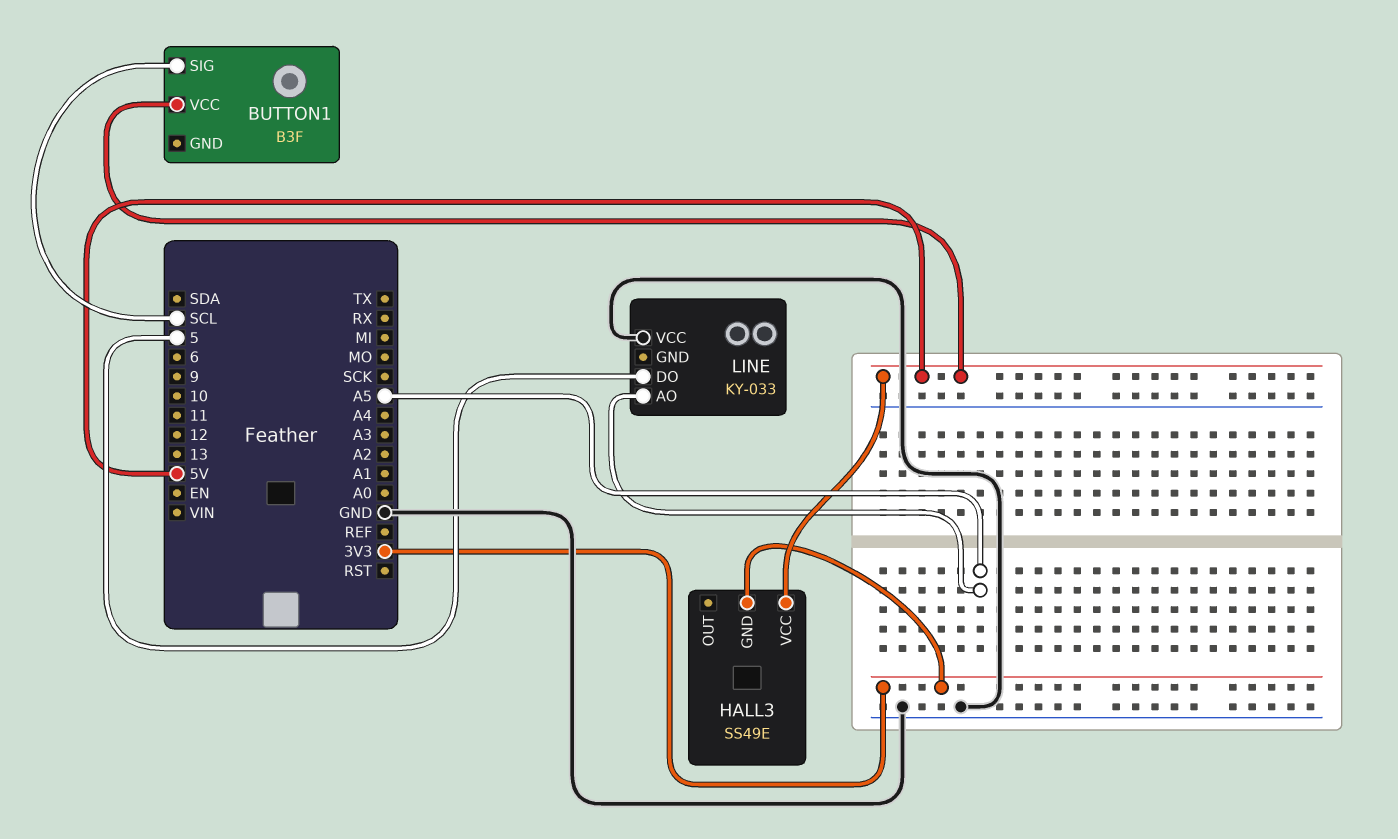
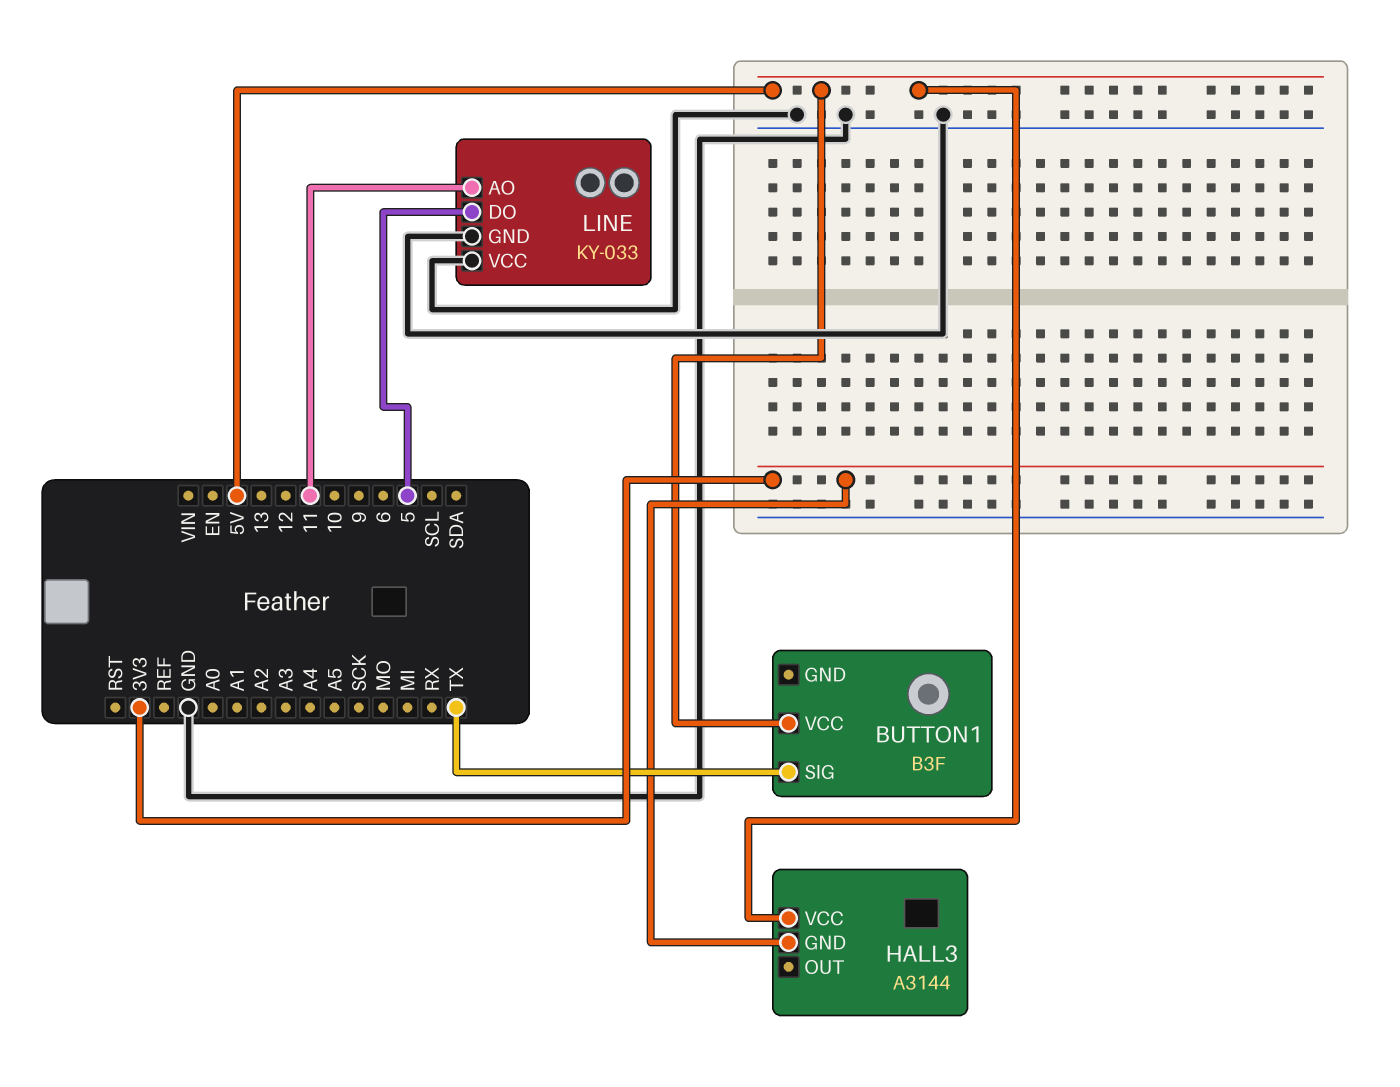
BUTTON1 pin SIG: SCL -> TX
HALL3: SS49E -> A3144
LINE pin AO: A5 -> 11
LINE pin GND: none -> GND

